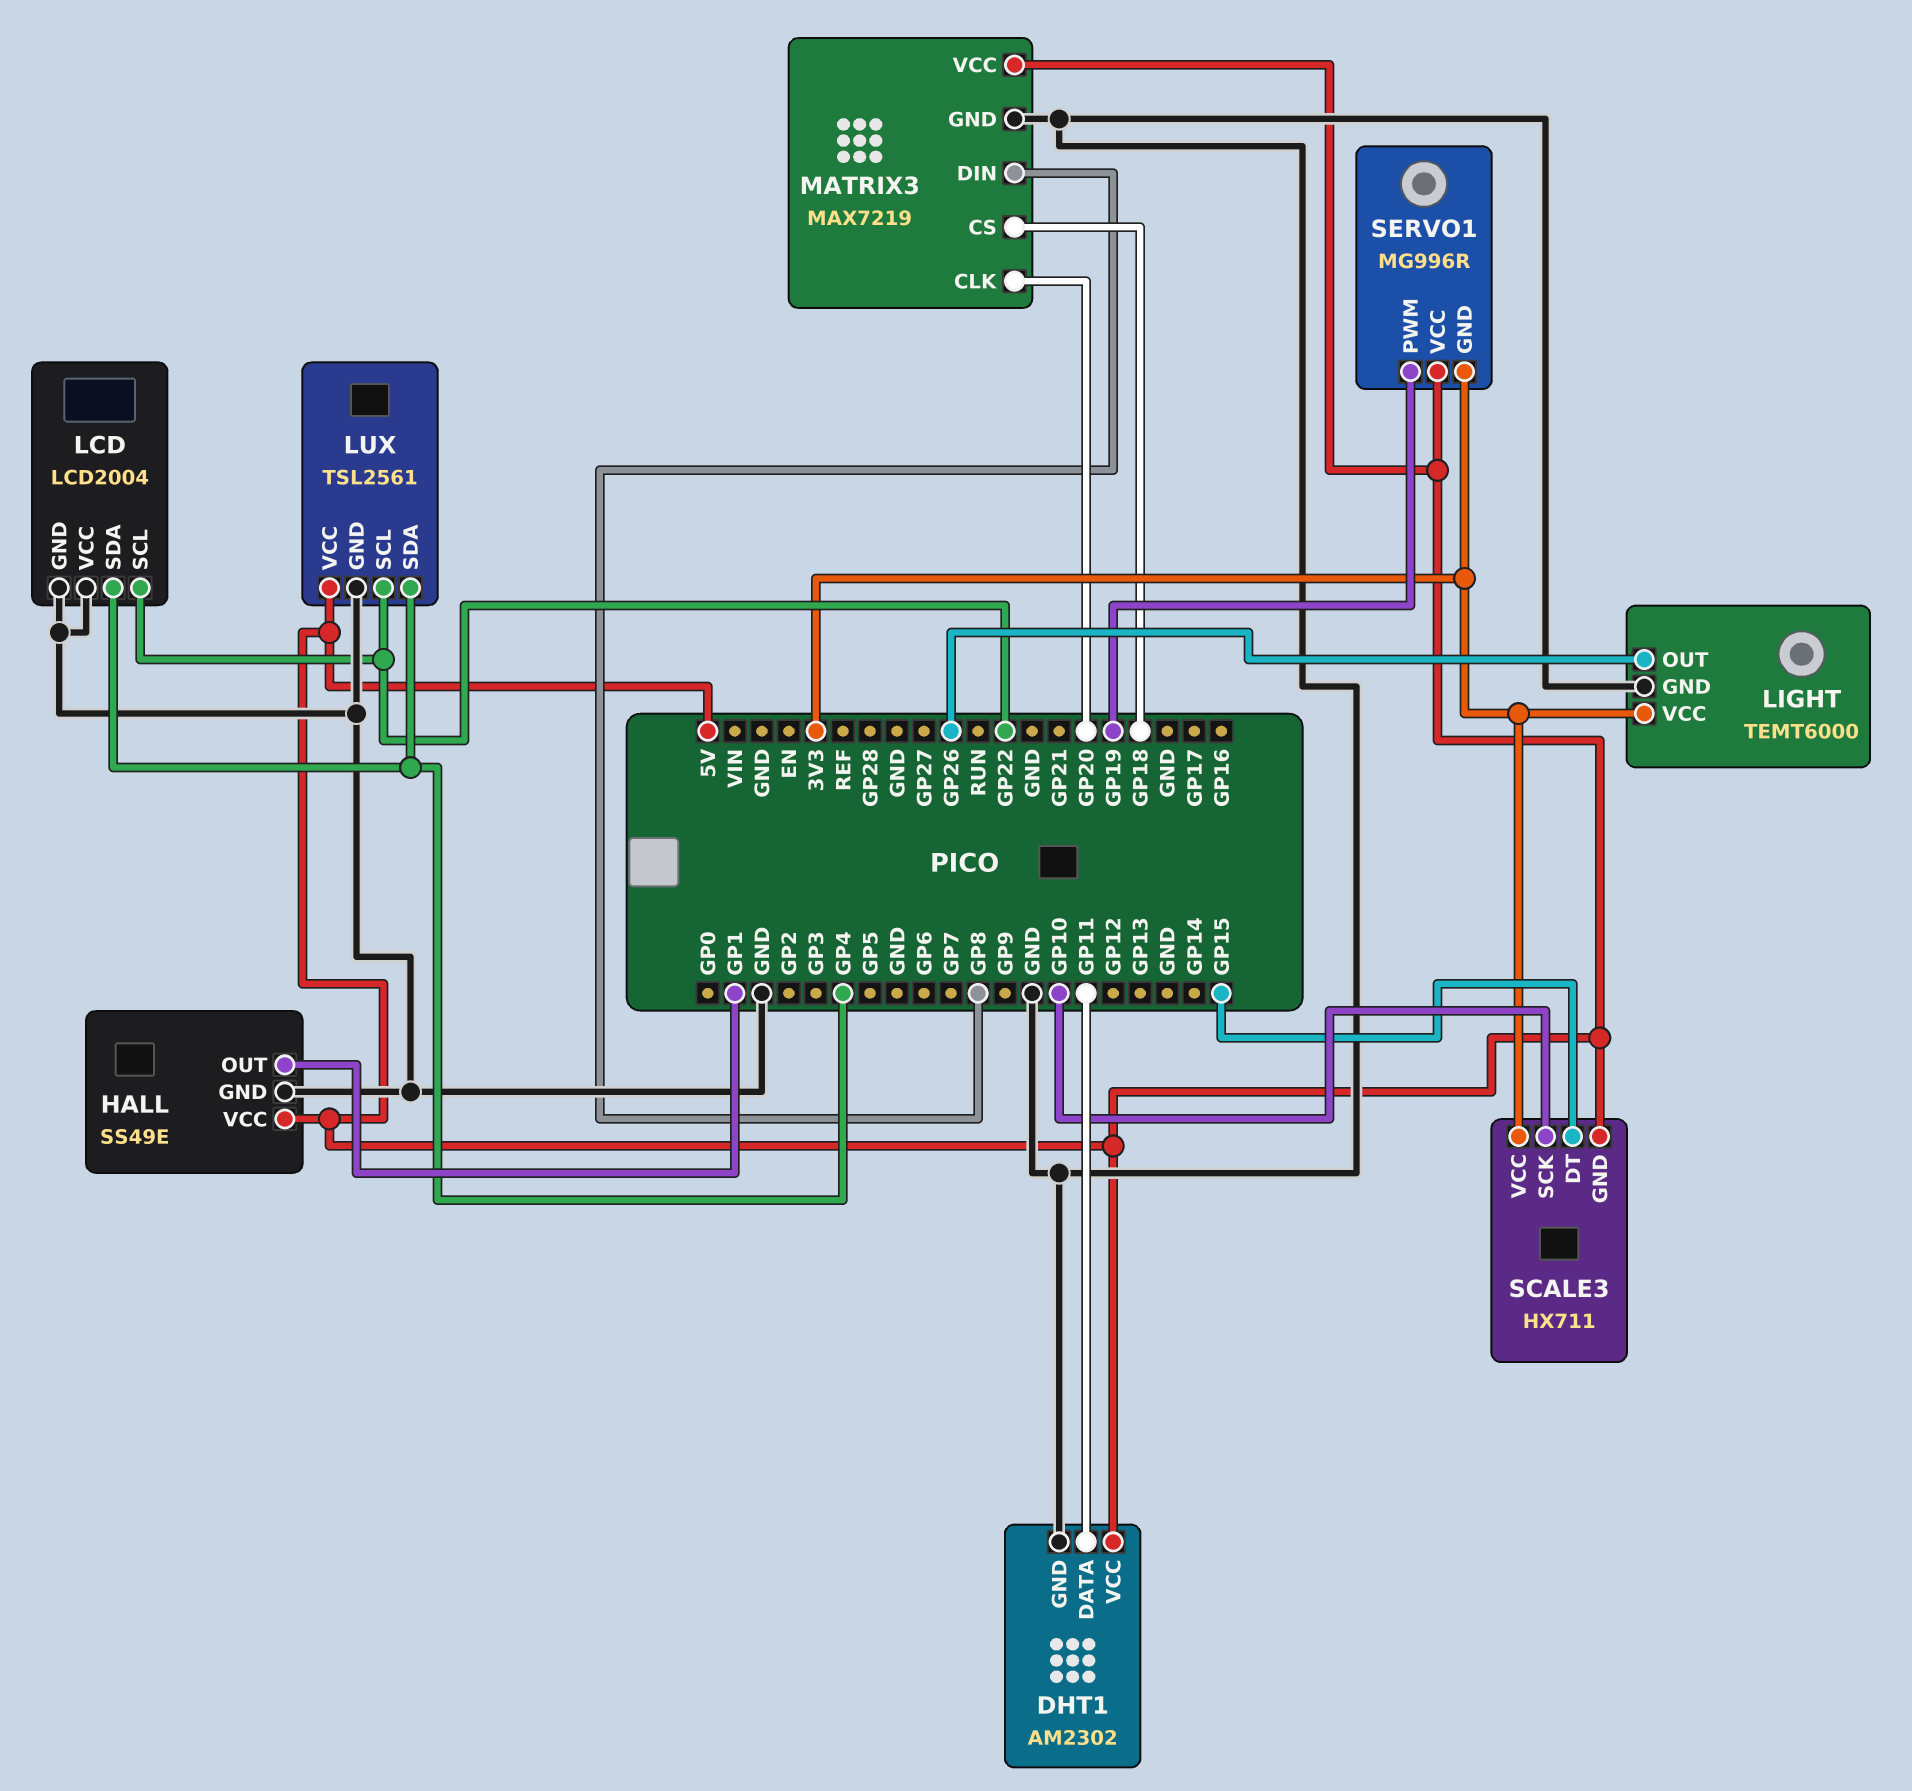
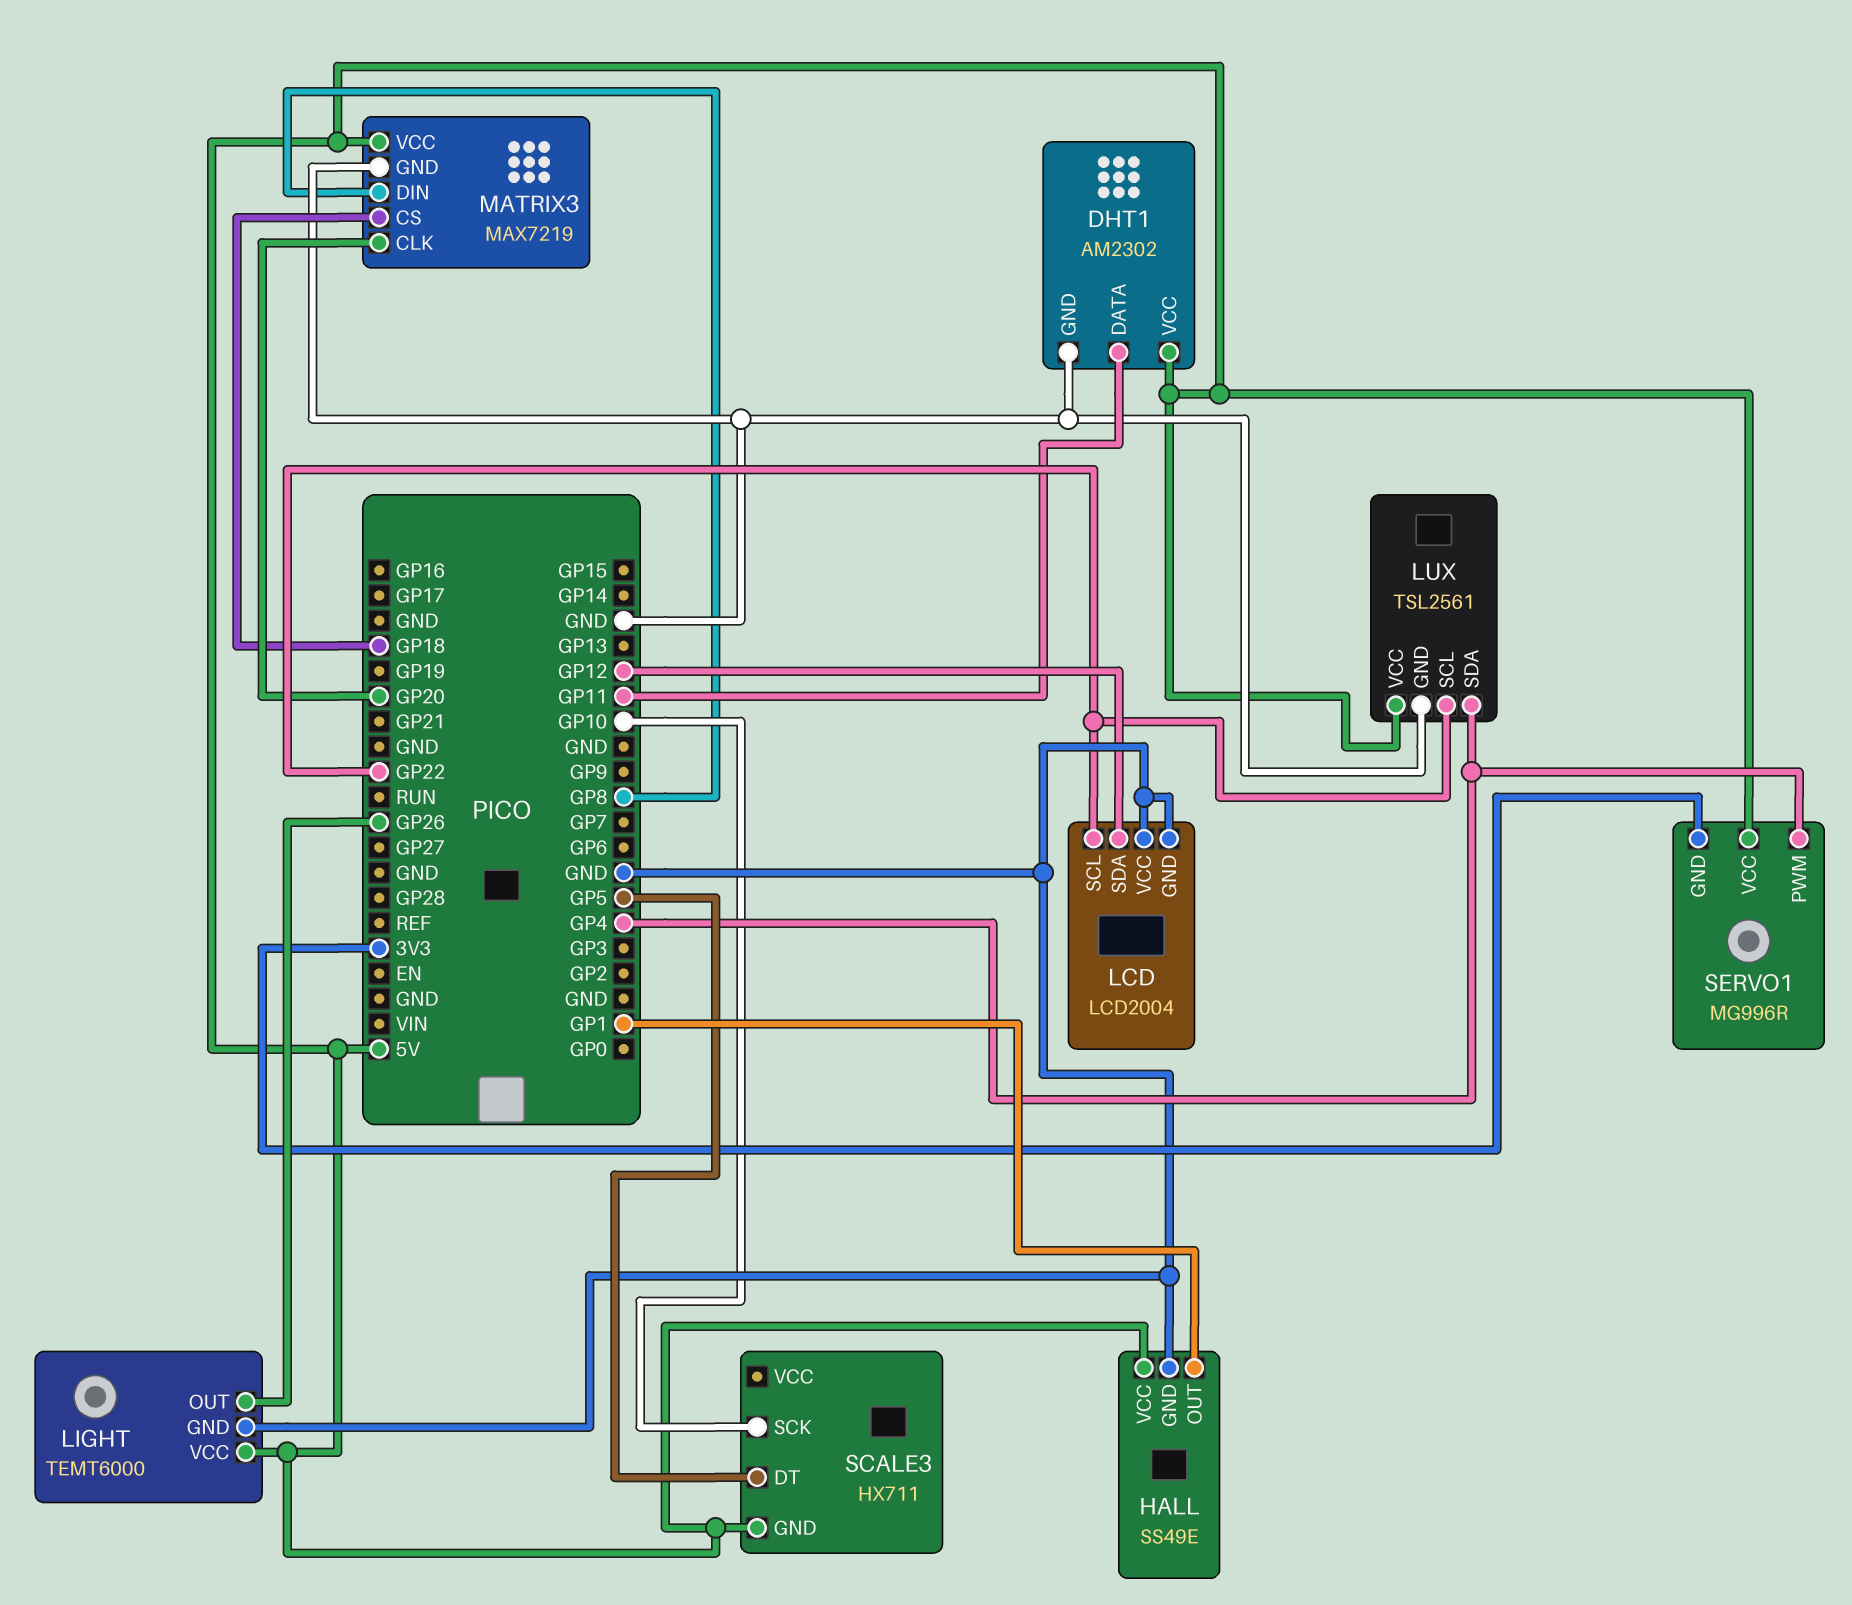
LCD pin SDA: GP4 -> GP12
LIGHT pin VCC: 3V3 -> 5V
SCALE3 pin DT: GP15 -> GP5
SCALE3 pin VCC: 3V3 -> none
SERVO1 pin PWM: GP19 -> GP4

